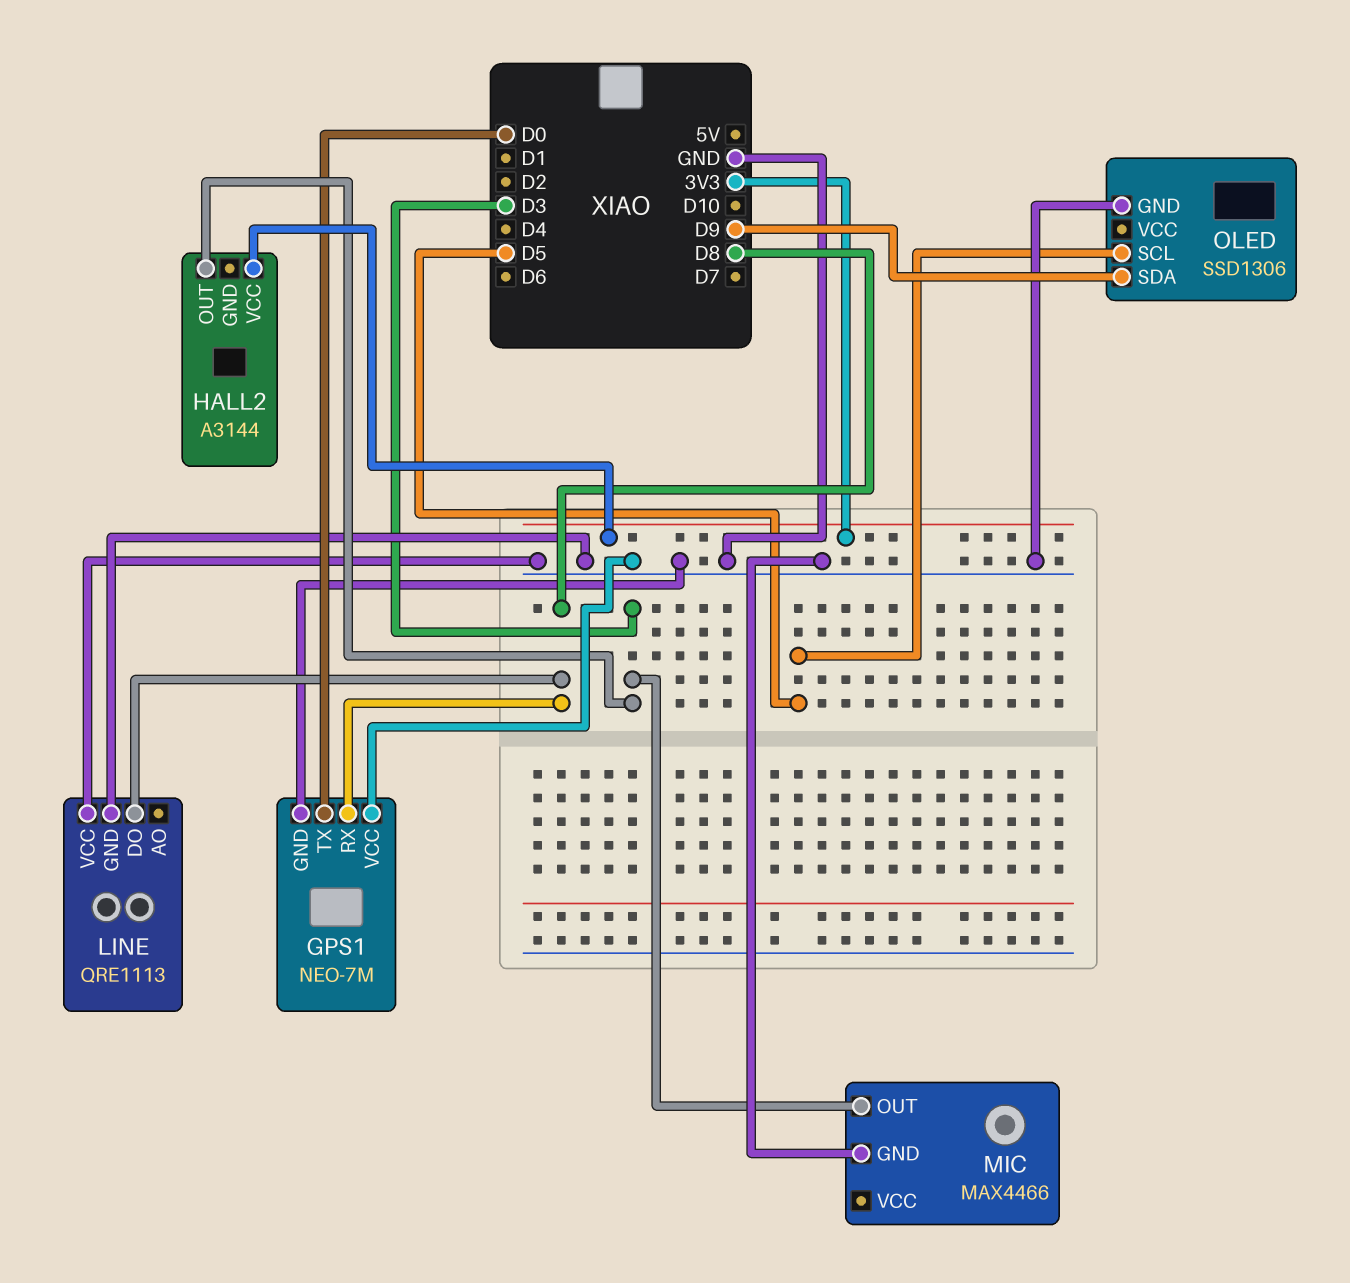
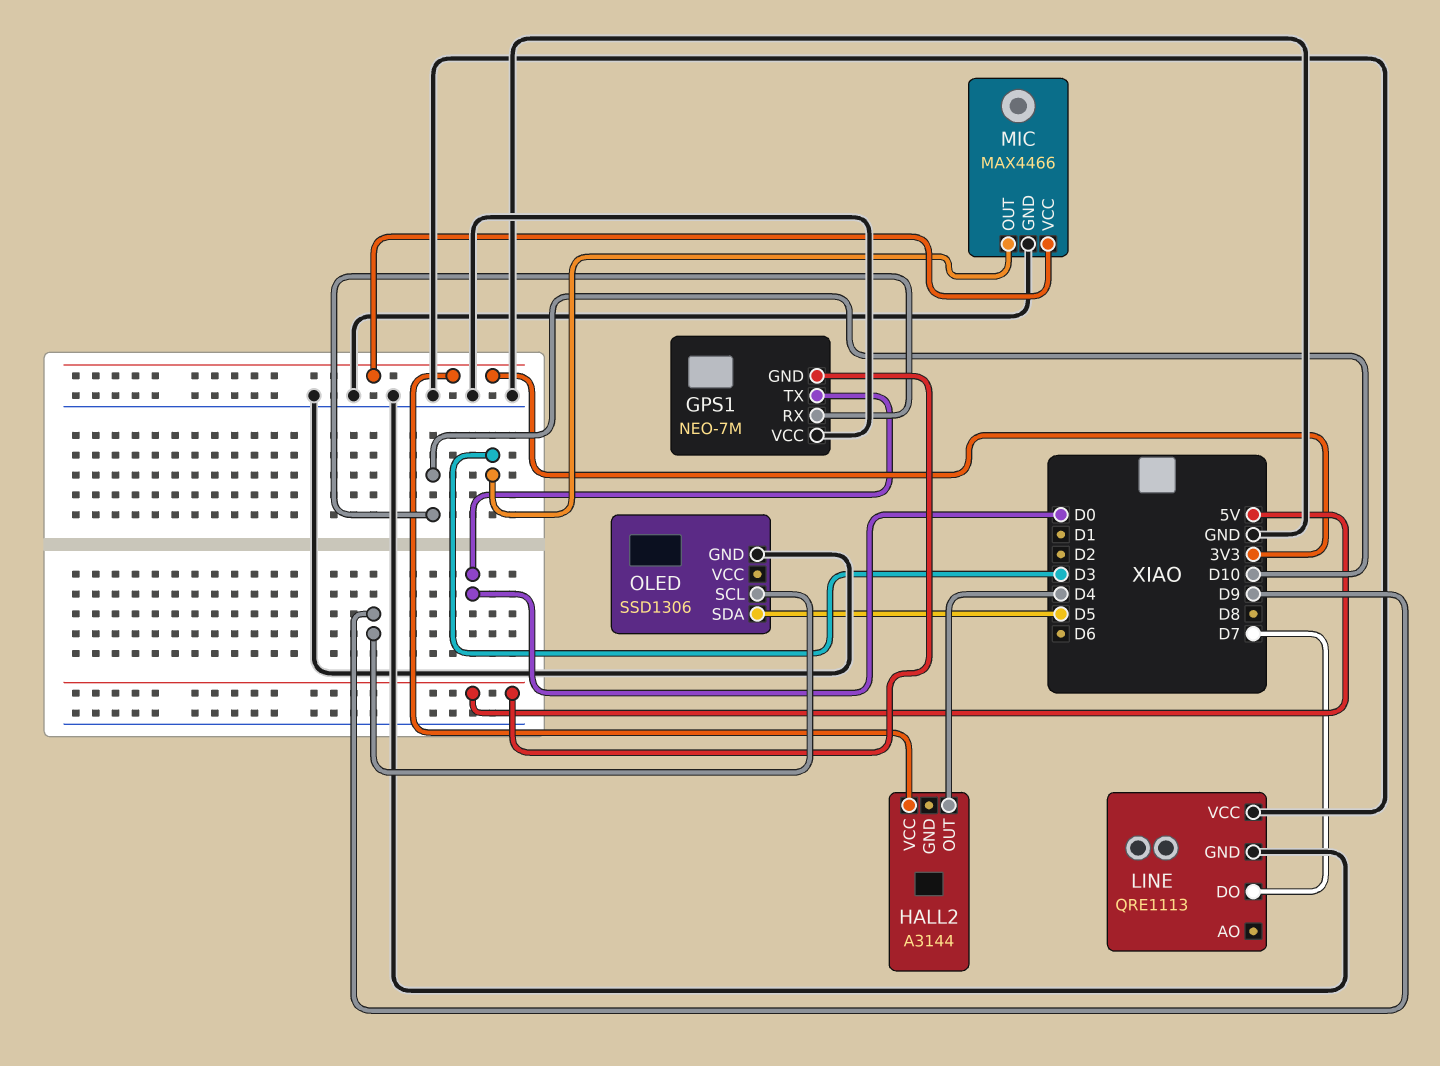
GPS1 pin GND: GND -> 5V
GPS1 pin RX: D8 -> D10
HALL2 pin OUT: D3 -> D4
LINE pin DO: D8 -> D7
MIC pin VCC: none -> 3V3
OLED pin SCL: D5 -> D9
OLED pin SDA: D9 -> D5

